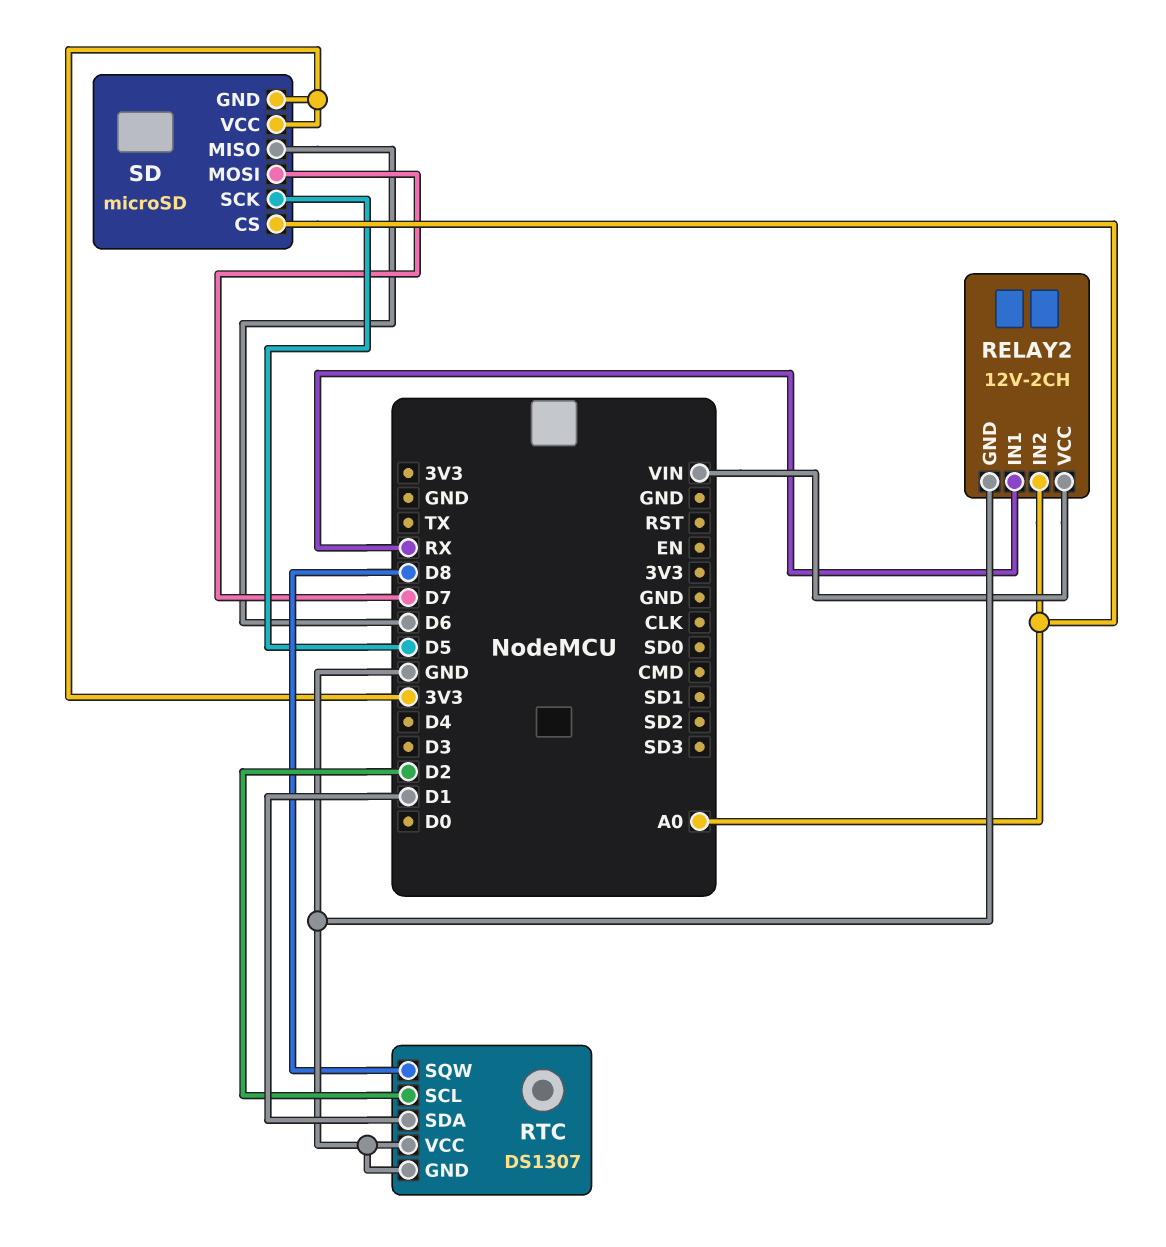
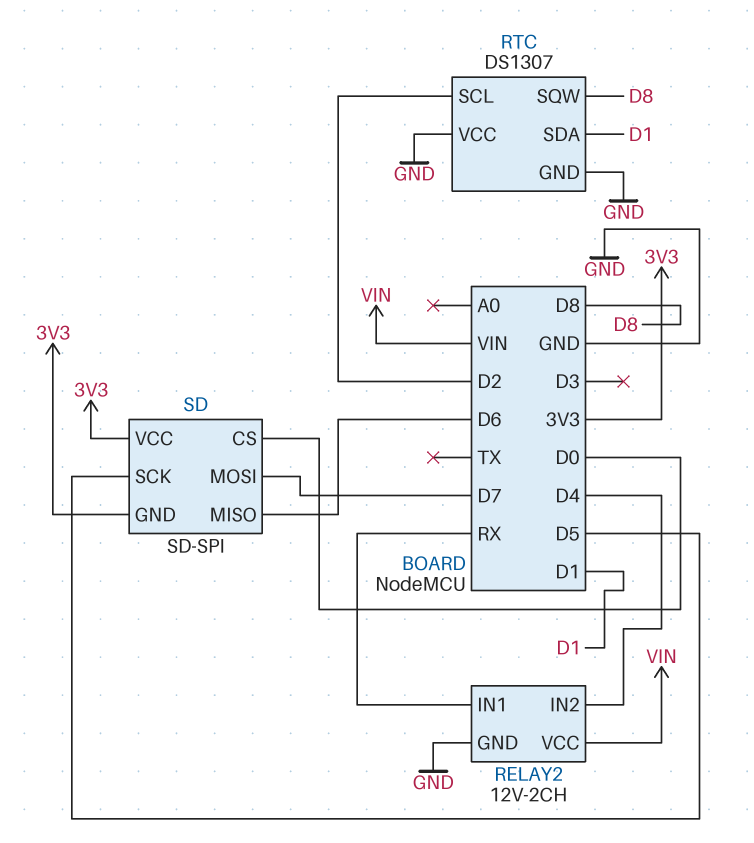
RELAY2 pin IN2: A0 -> D4
SD: microSD -> SD-SPI
SD pin CS: A0 -> D0

